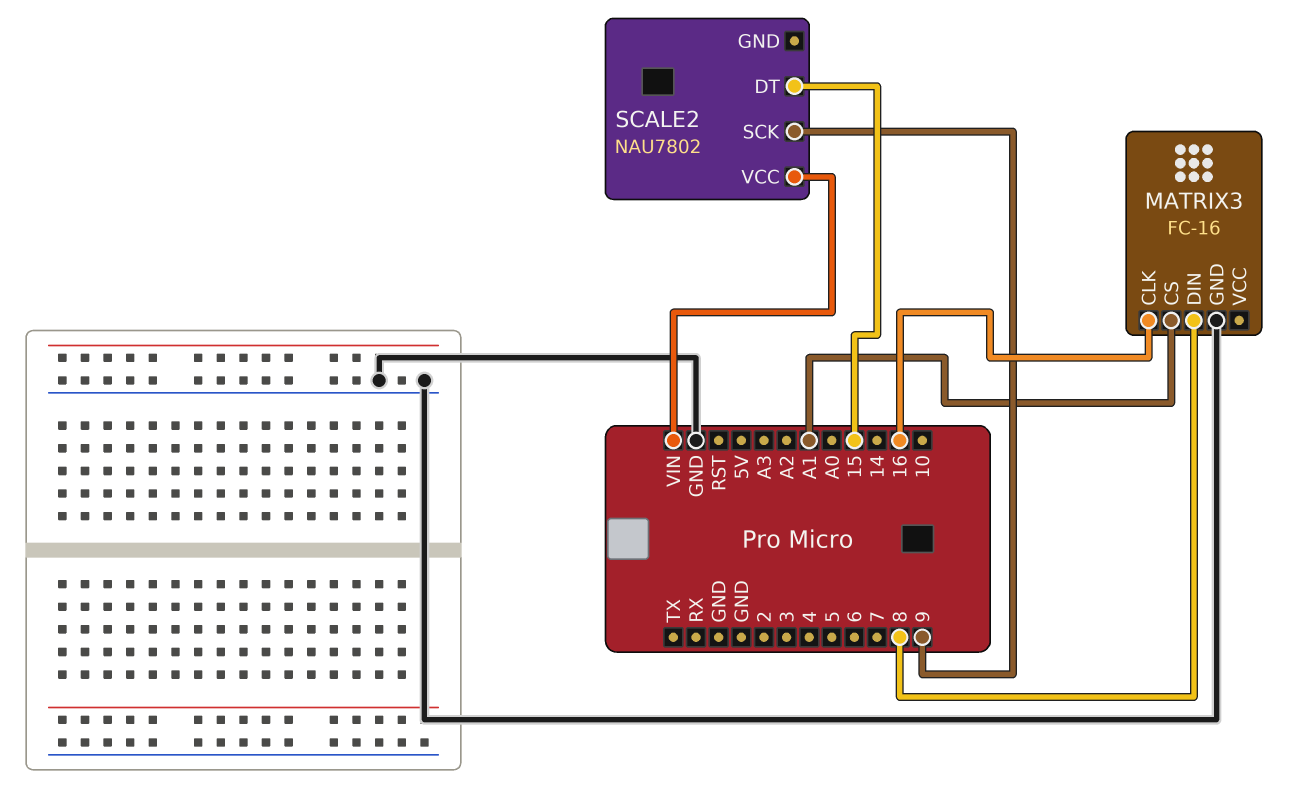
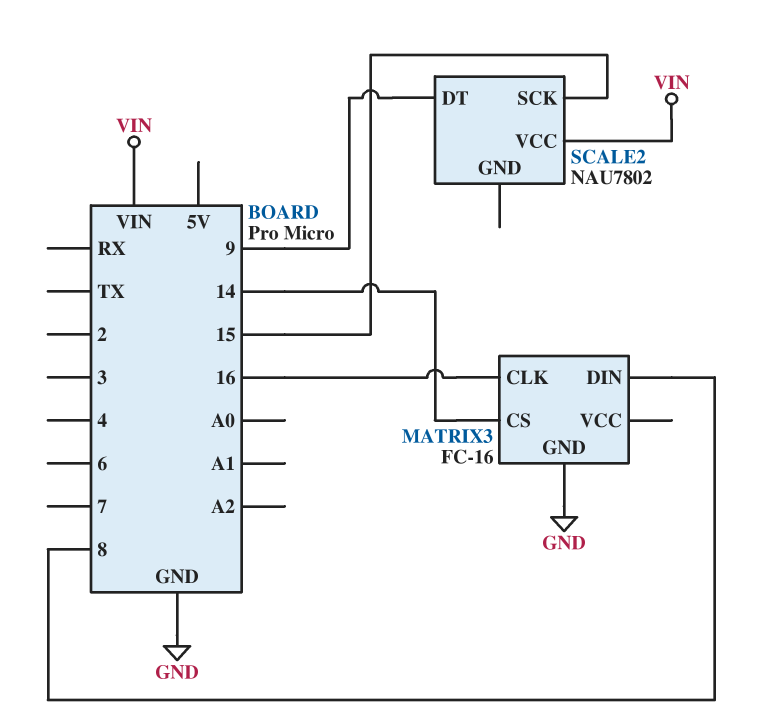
MATRIX3 pin CS: A1 -> 14
SCALE2 pin DT: 15 -> 9
SCALE2 pin SCK: 9 -> 15

